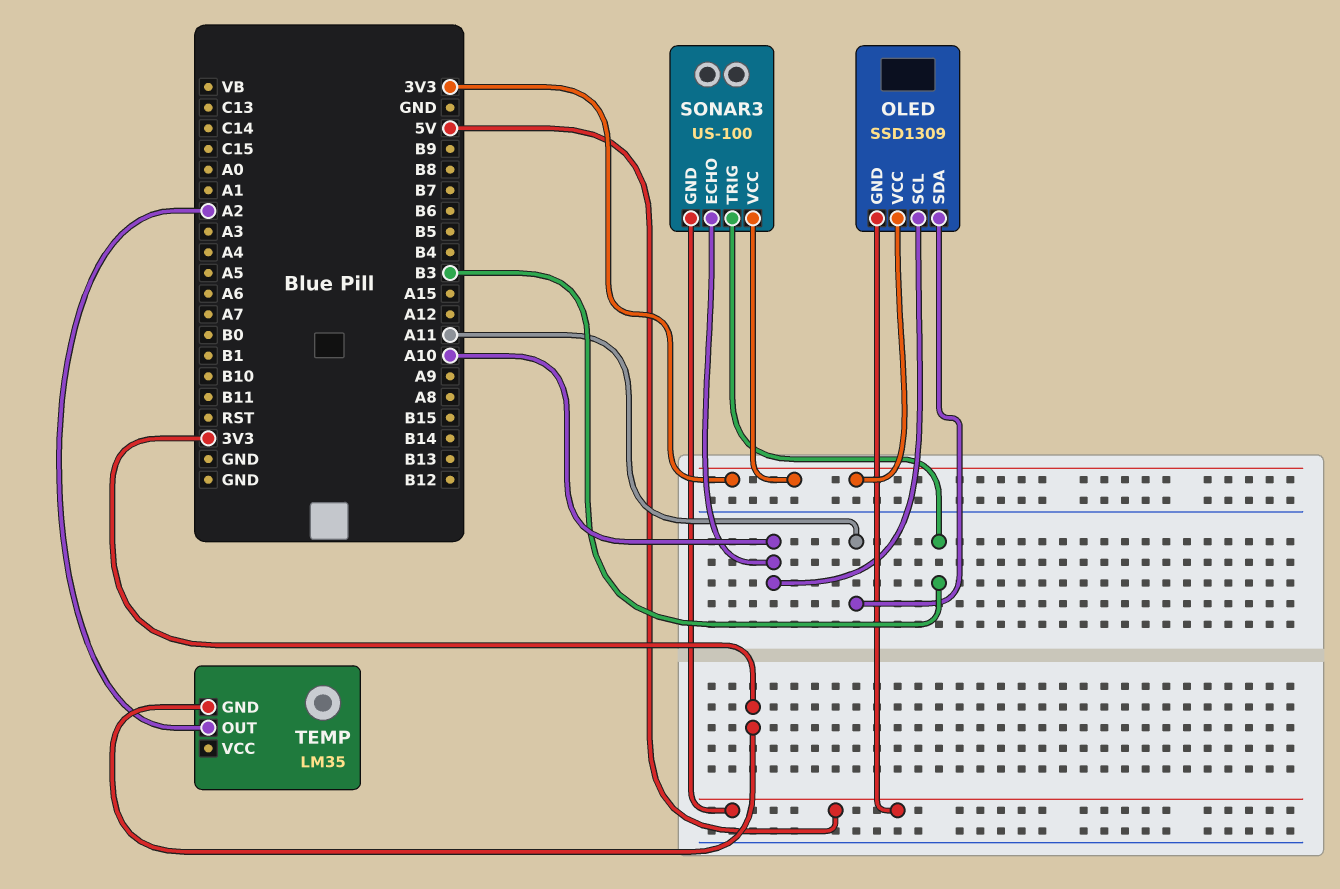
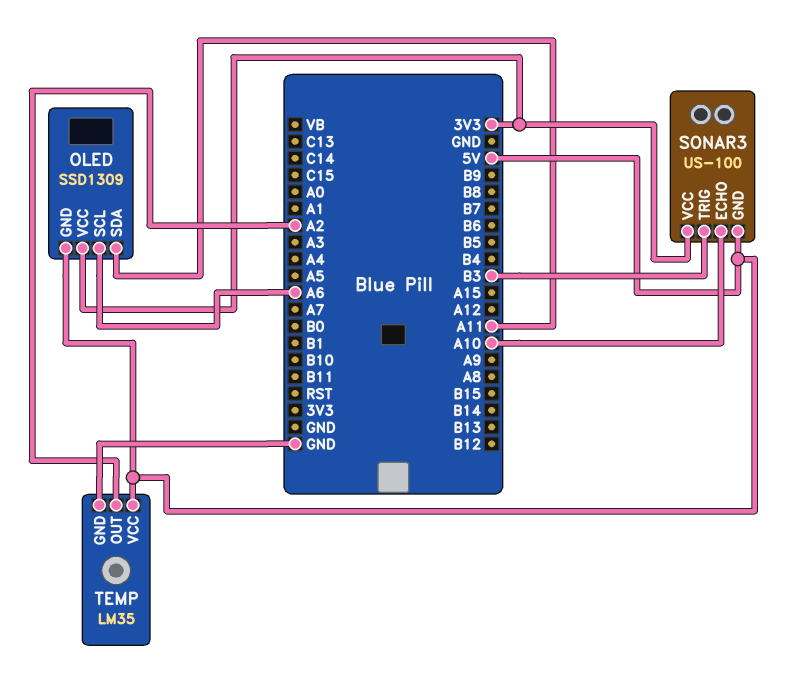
OLED pin SCL: A10 -> A6
TEMP pin GND: 3V3 -> GND
TEMP pin VCC: none -> 5V

